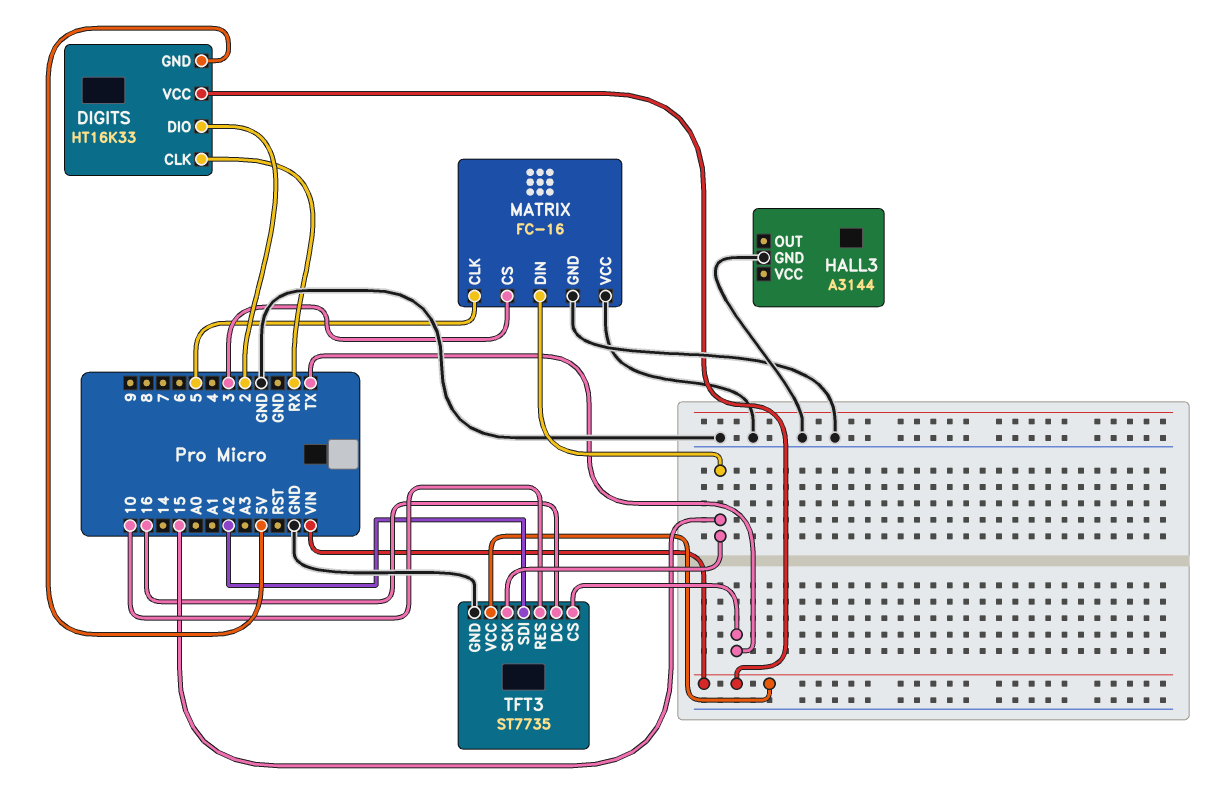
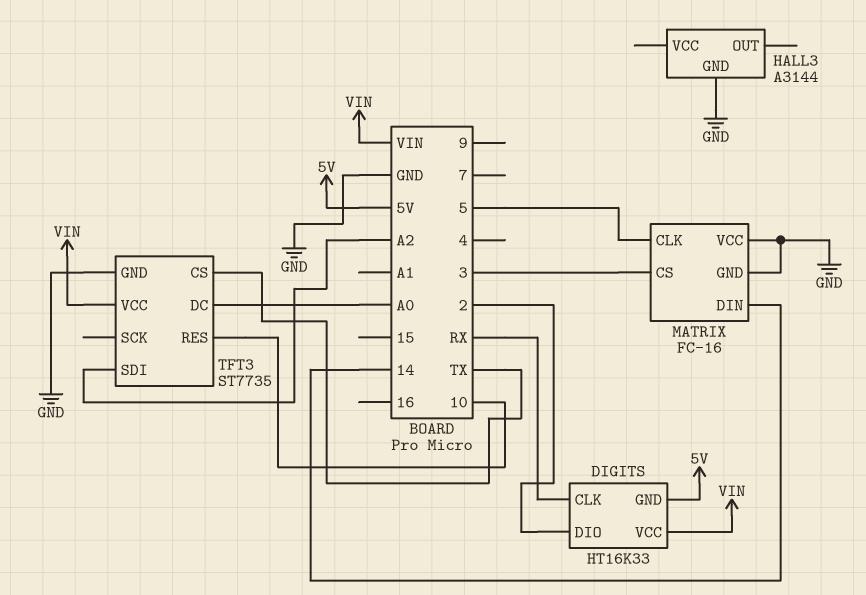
MATRIX pin DIN: 15 -> 14
TFT3 pin DC: 16 -> A0
TFT3 pin SCK: 15 -> none

